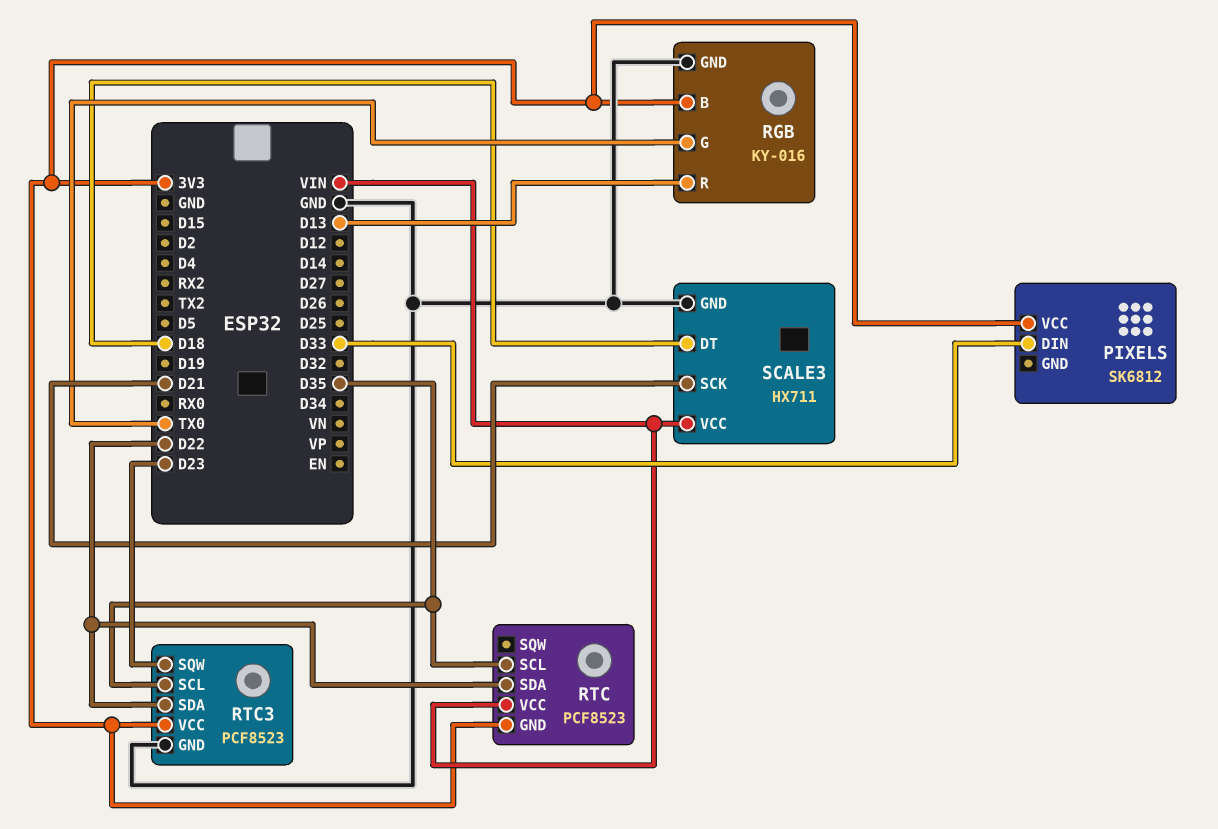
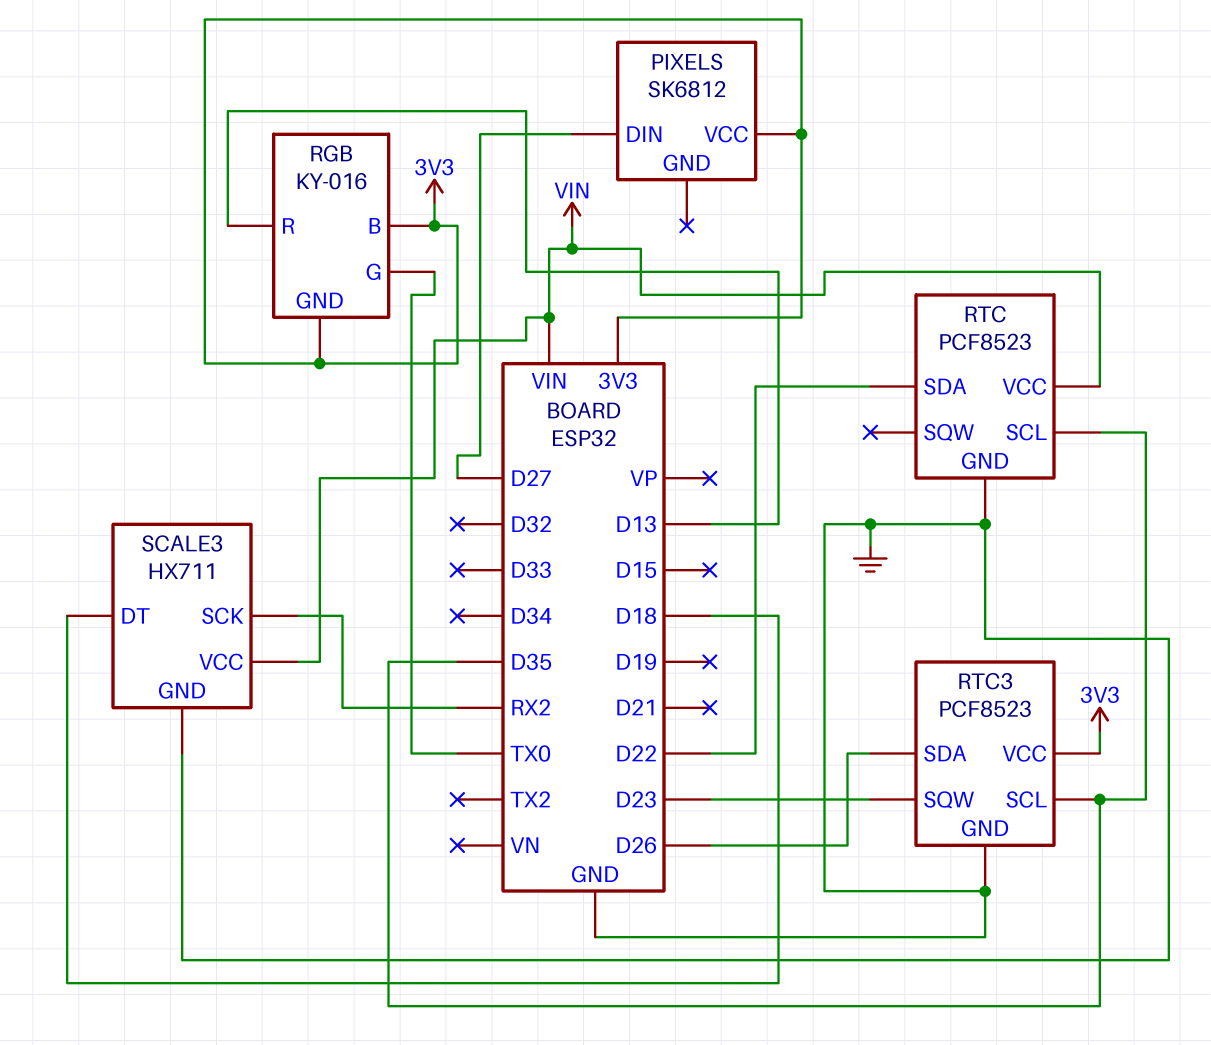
PIXELS pin DIN: D33 -> D27
RGB pin GND: GND -> 3V3
RTC pin GND: 3V3 -> GND
RTC3 pin SDA: D22 -> D26
SCALE3 pin SCK: D21 -> RX2

